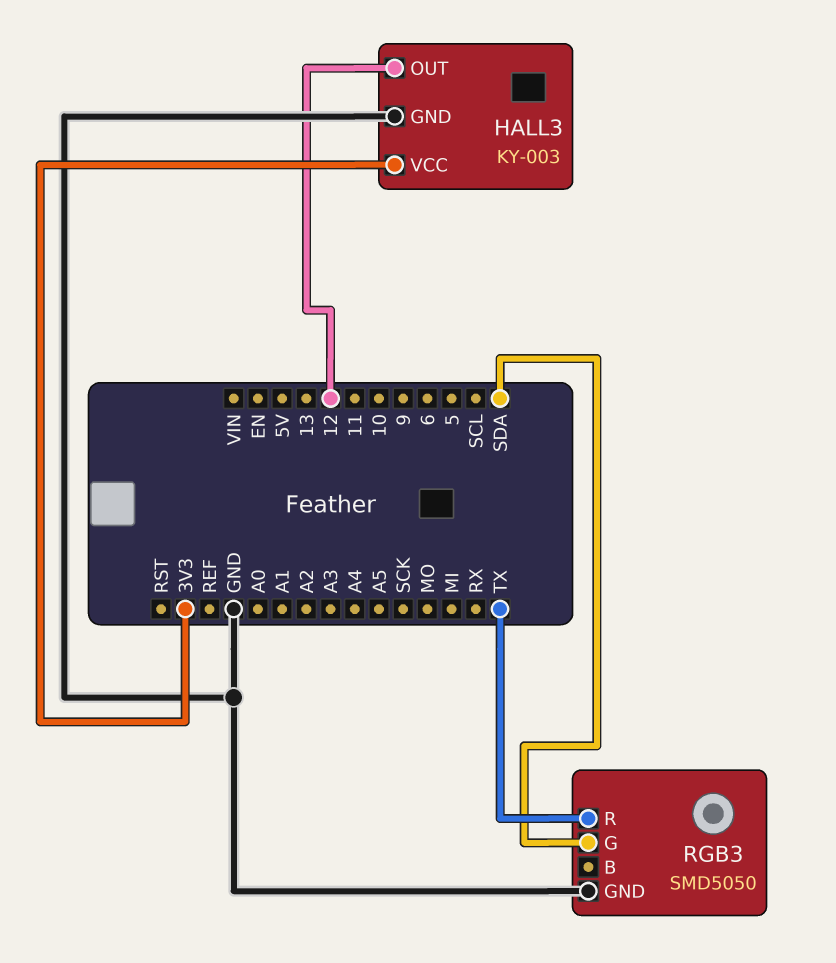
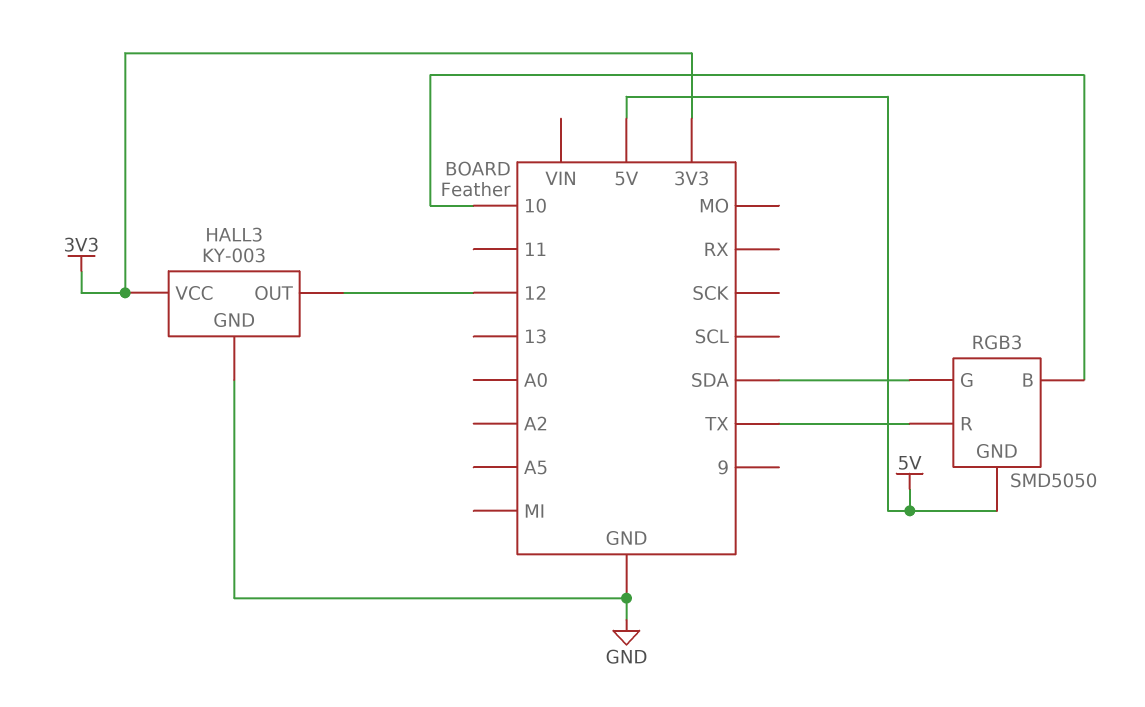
RGB3 pin B: none -> 10
RGB3 pin GND: GND -> 5V

